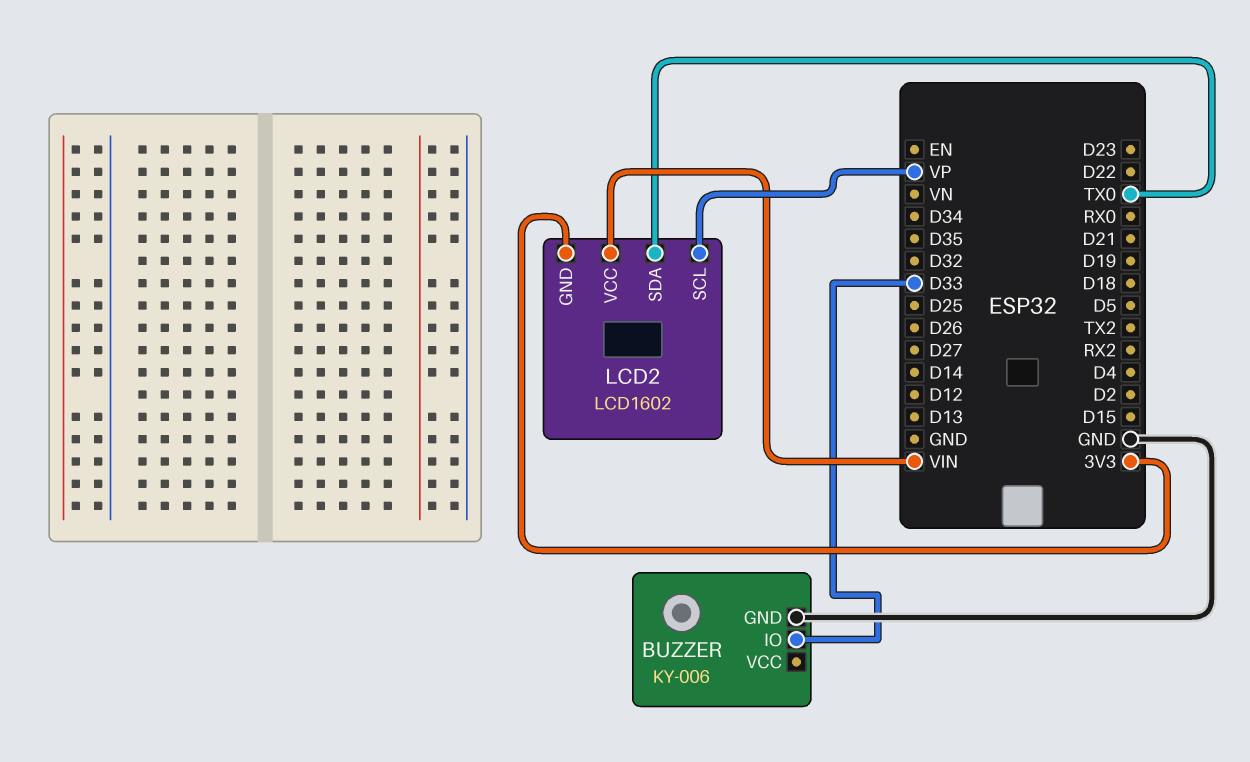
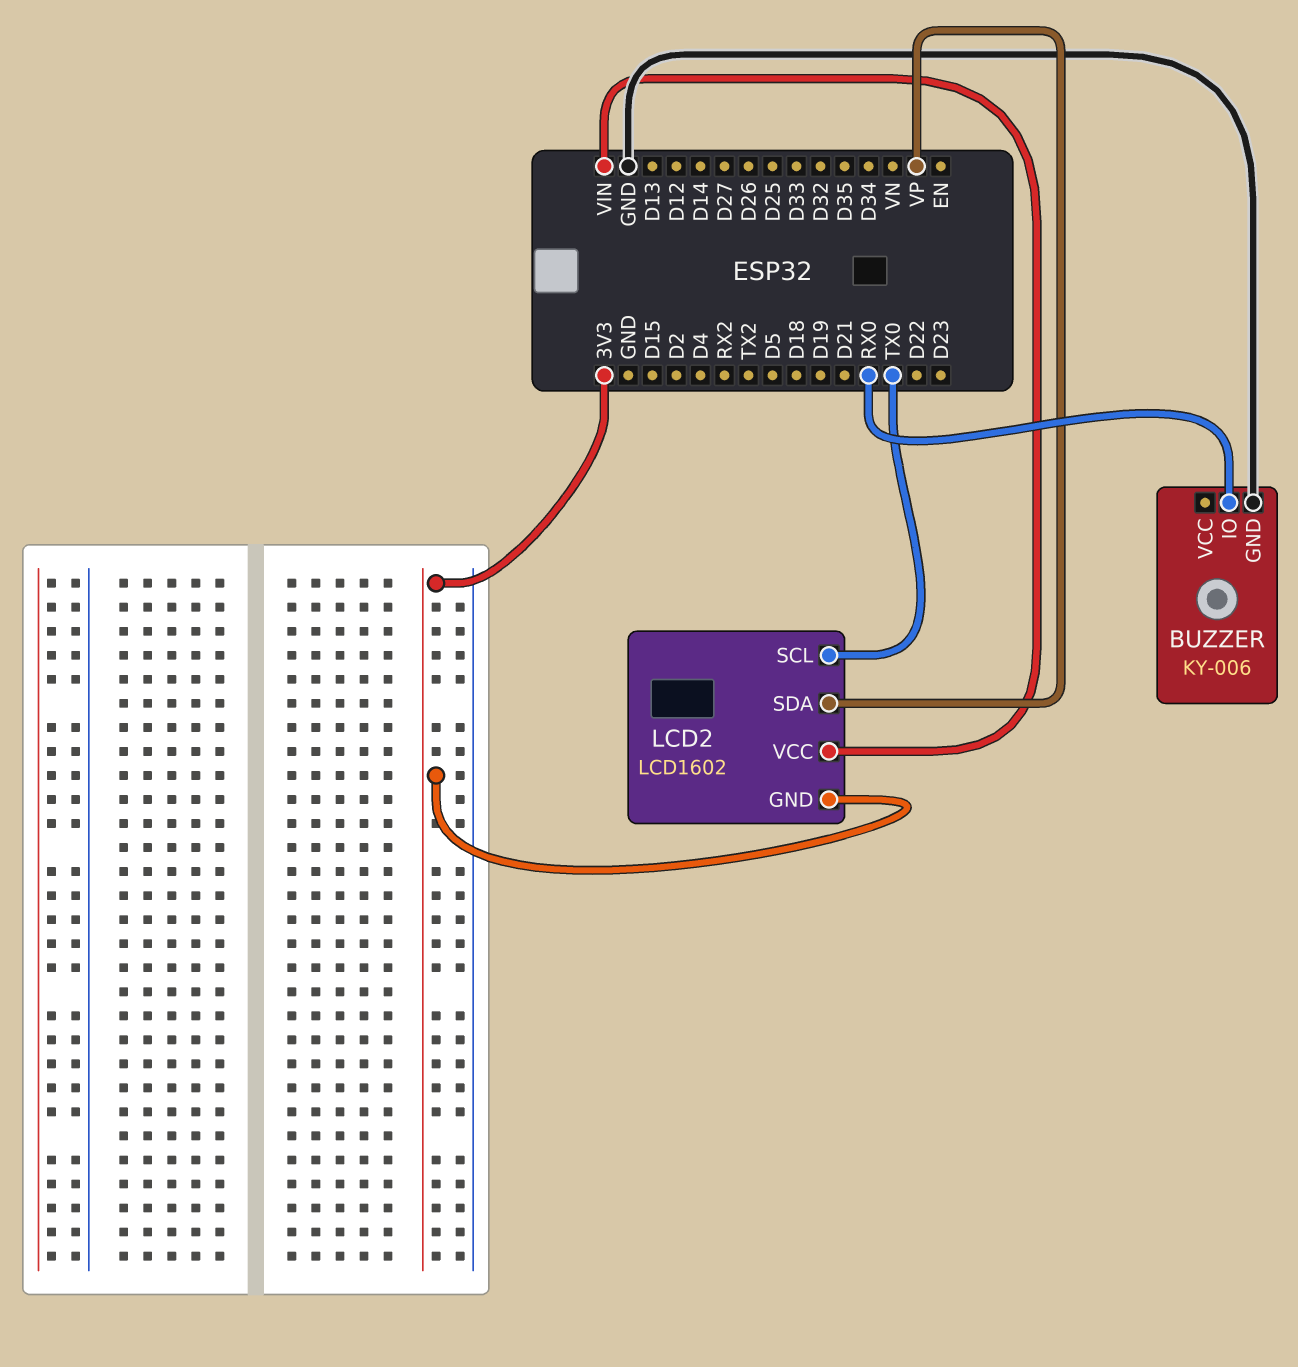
BUZZER pin IO: D33 -> RX0
LCD2 pin SCL: VP -> TX0
LCD2 pin SDA: TX0 -> VP

